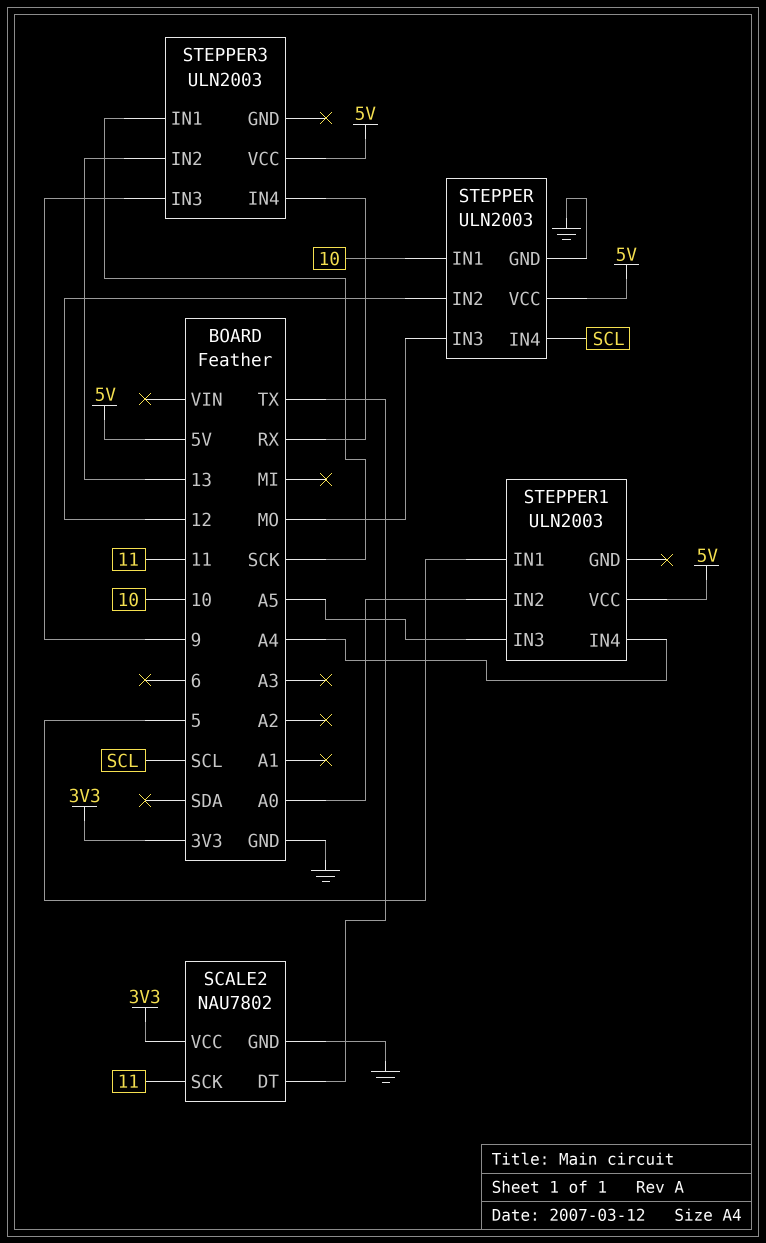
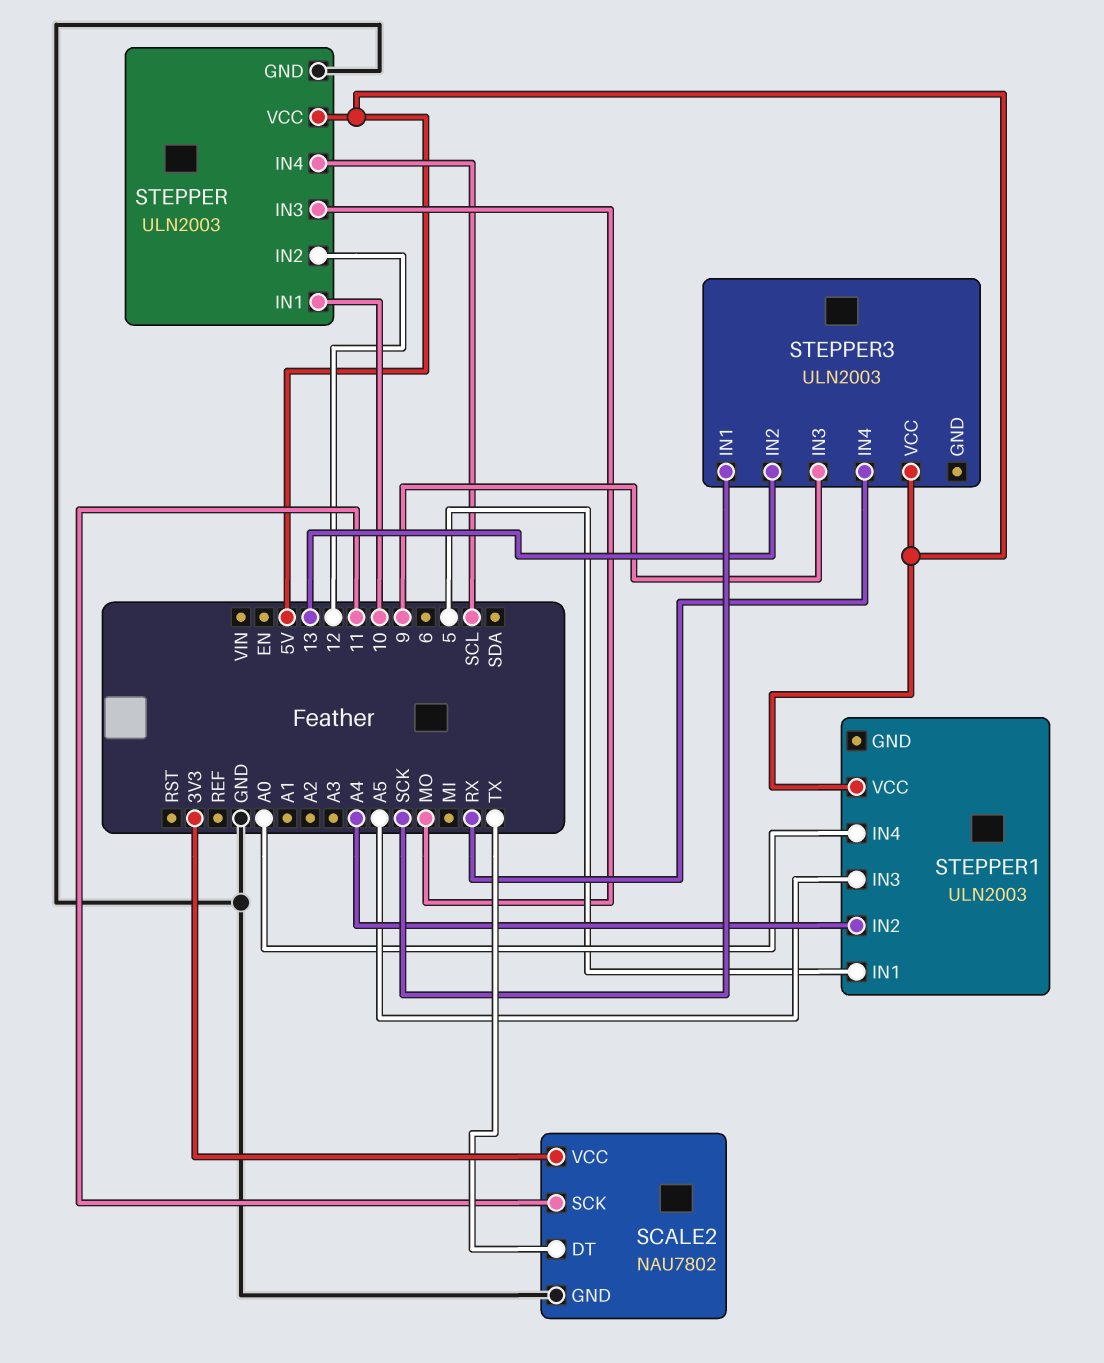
STEPPER1 pin IN2: A0 -> A4
STEPPER1 pin IN4: A4 -> A0

